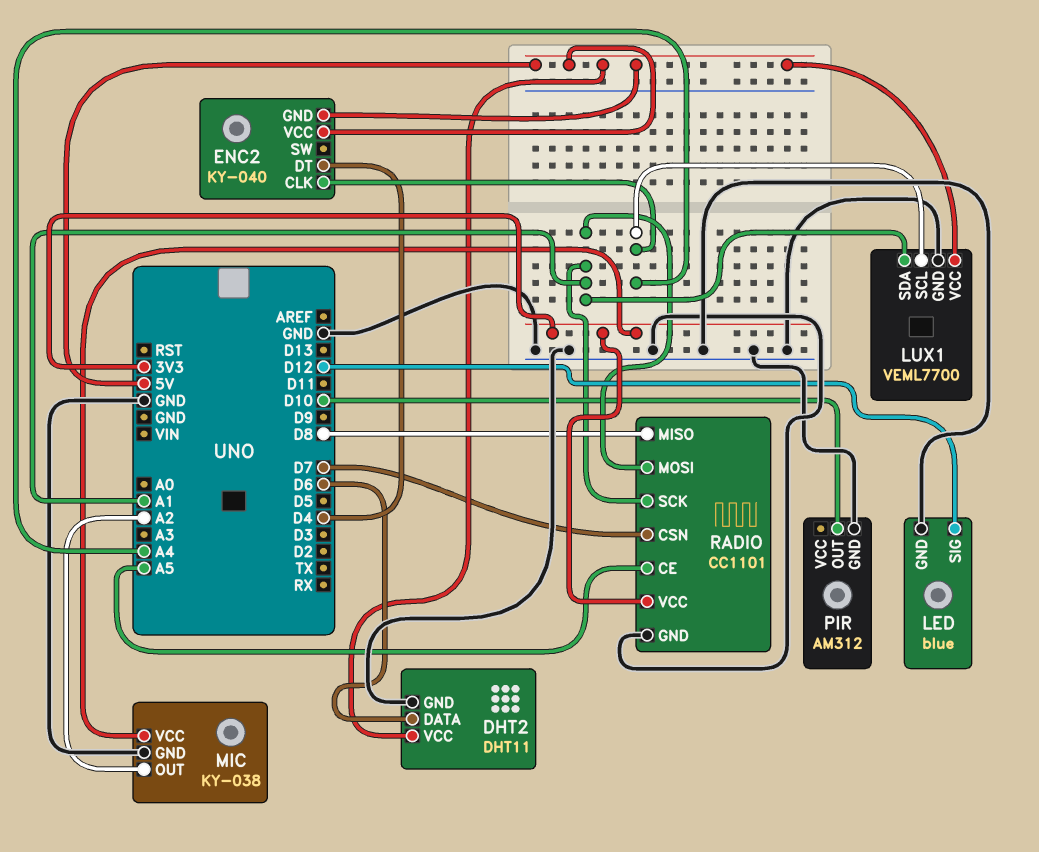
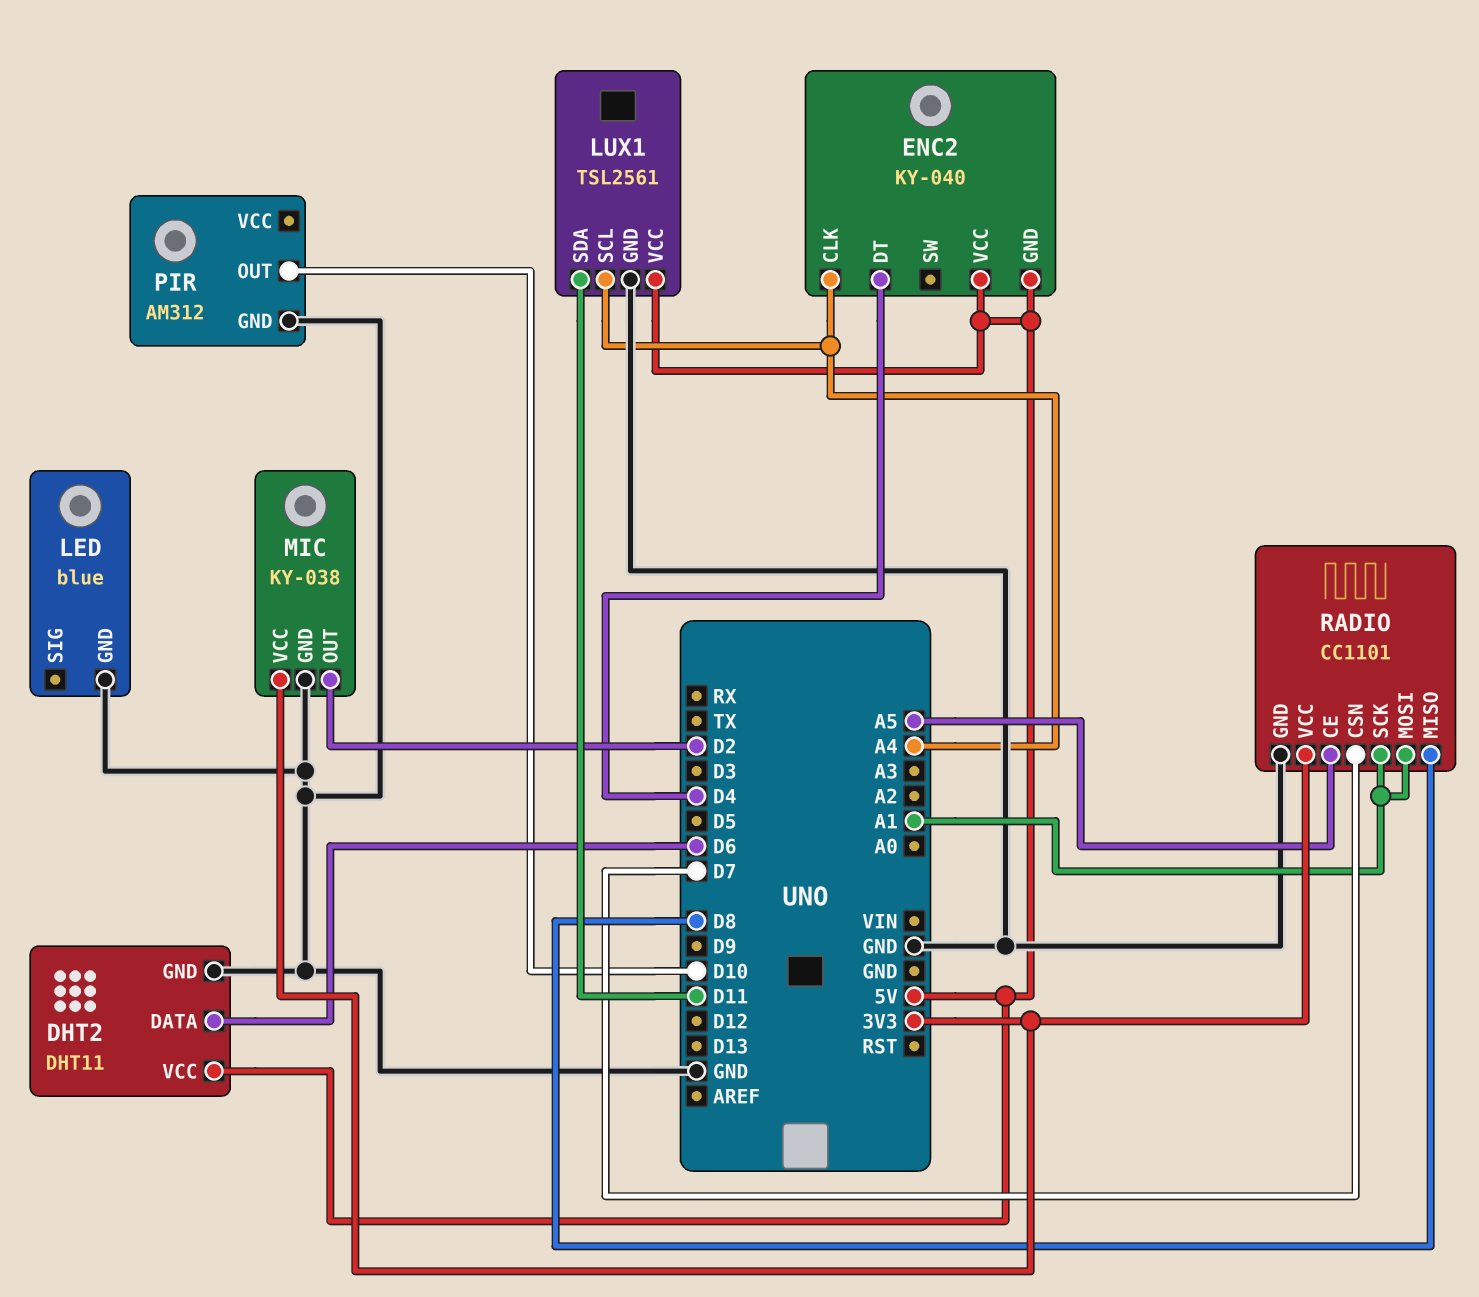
LED pin SIG: D12 -> none
LUX1: VEML7700 -> TSL2561
LUX1 pin SDA: A1 -> D11
MIC pin OUT: A2 -> D2

